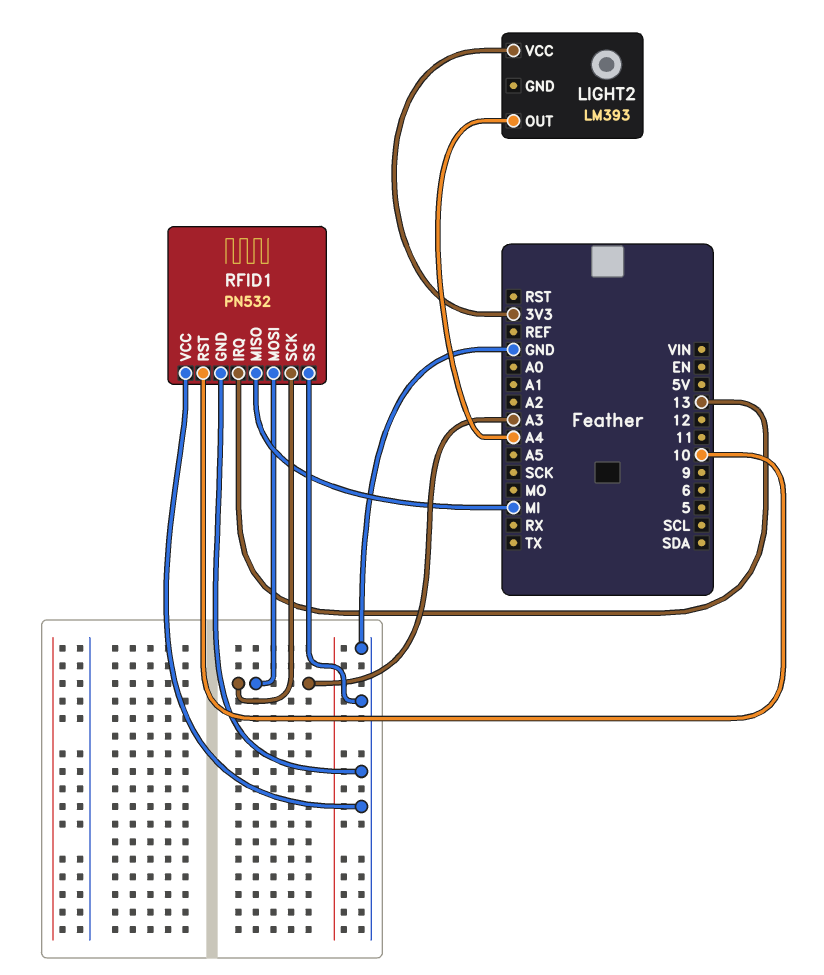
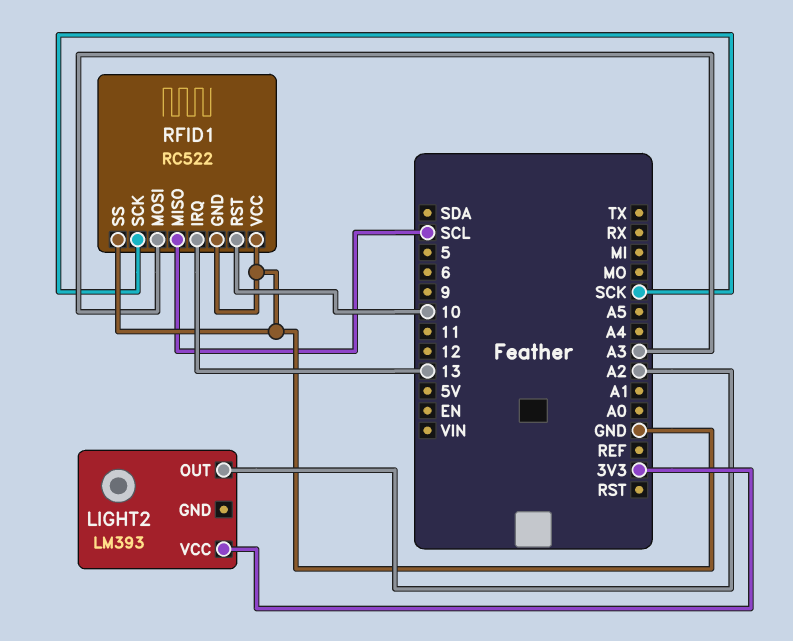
LIGHT2 pin OUT: A4 -> A2
RFID1: PN532 -> RC522
RFID1 pin MISO: MI -> SCL
RFID1 pin SCK: A3 -> SCK

